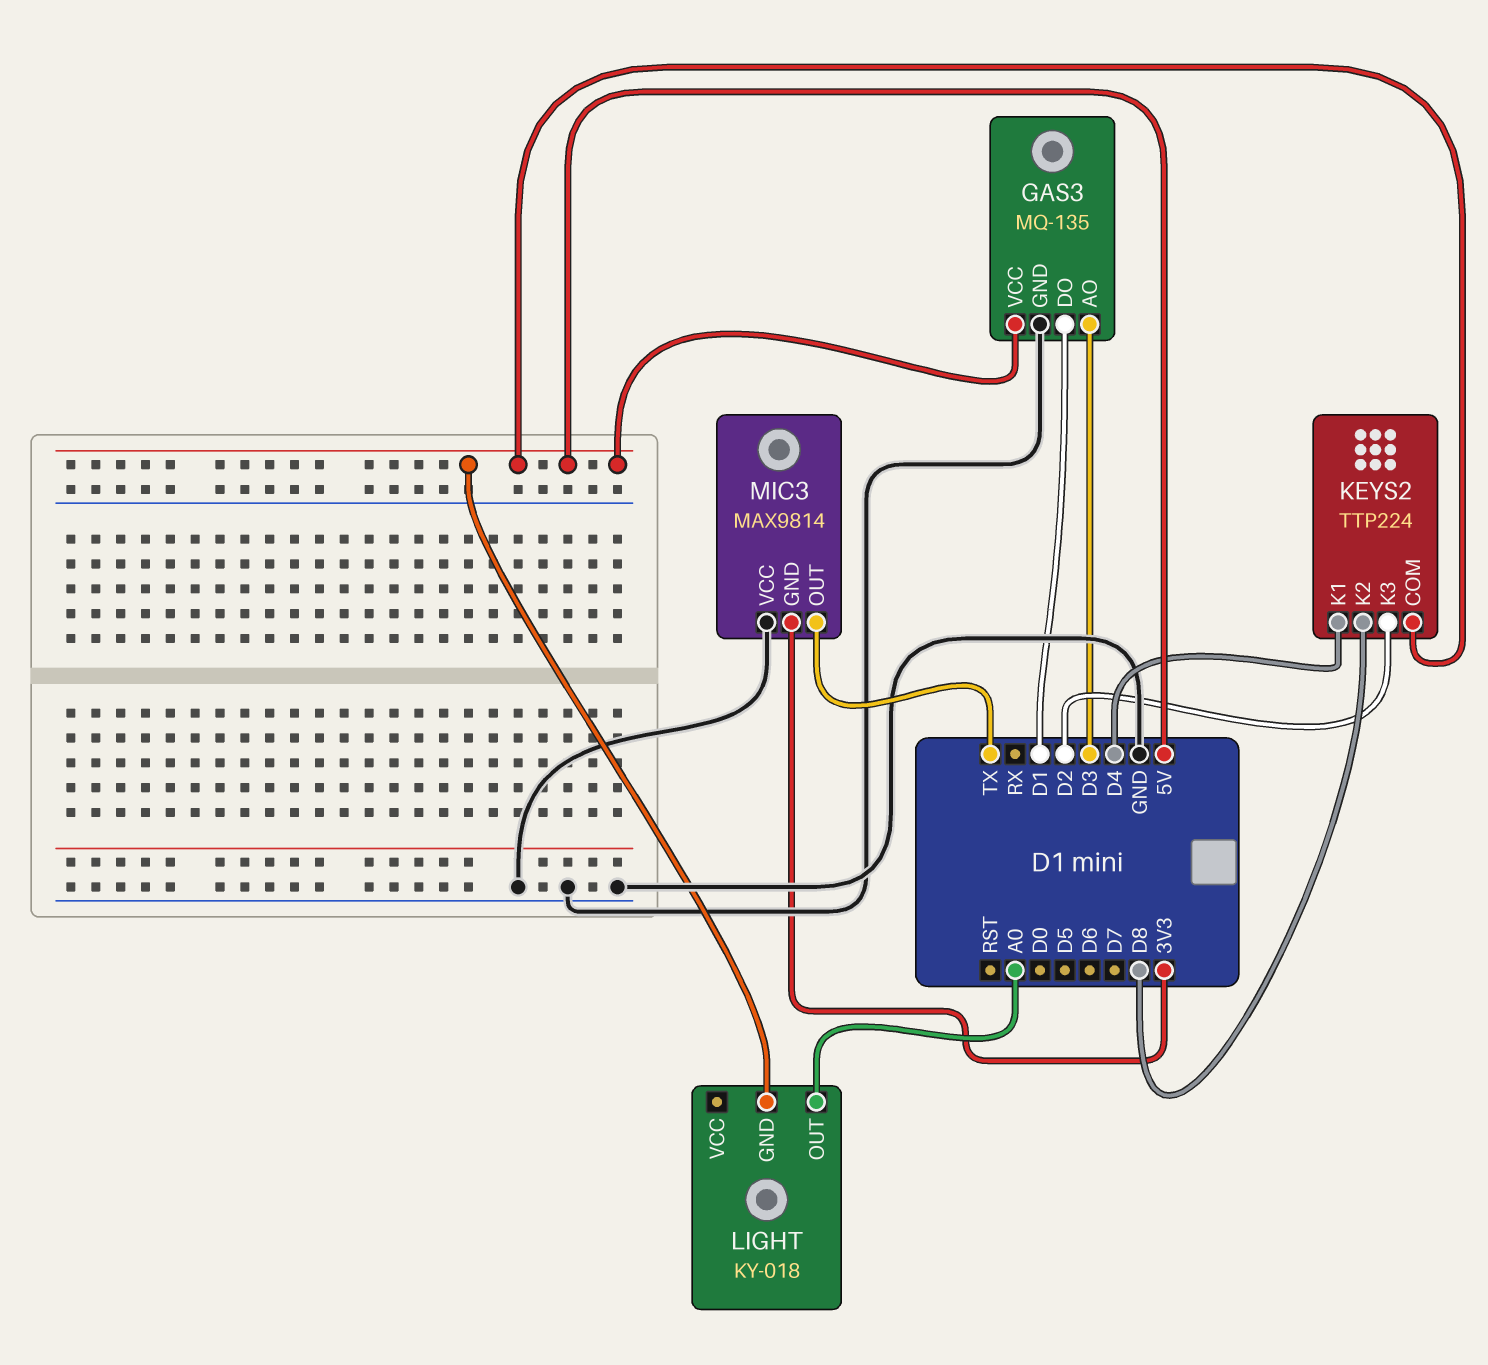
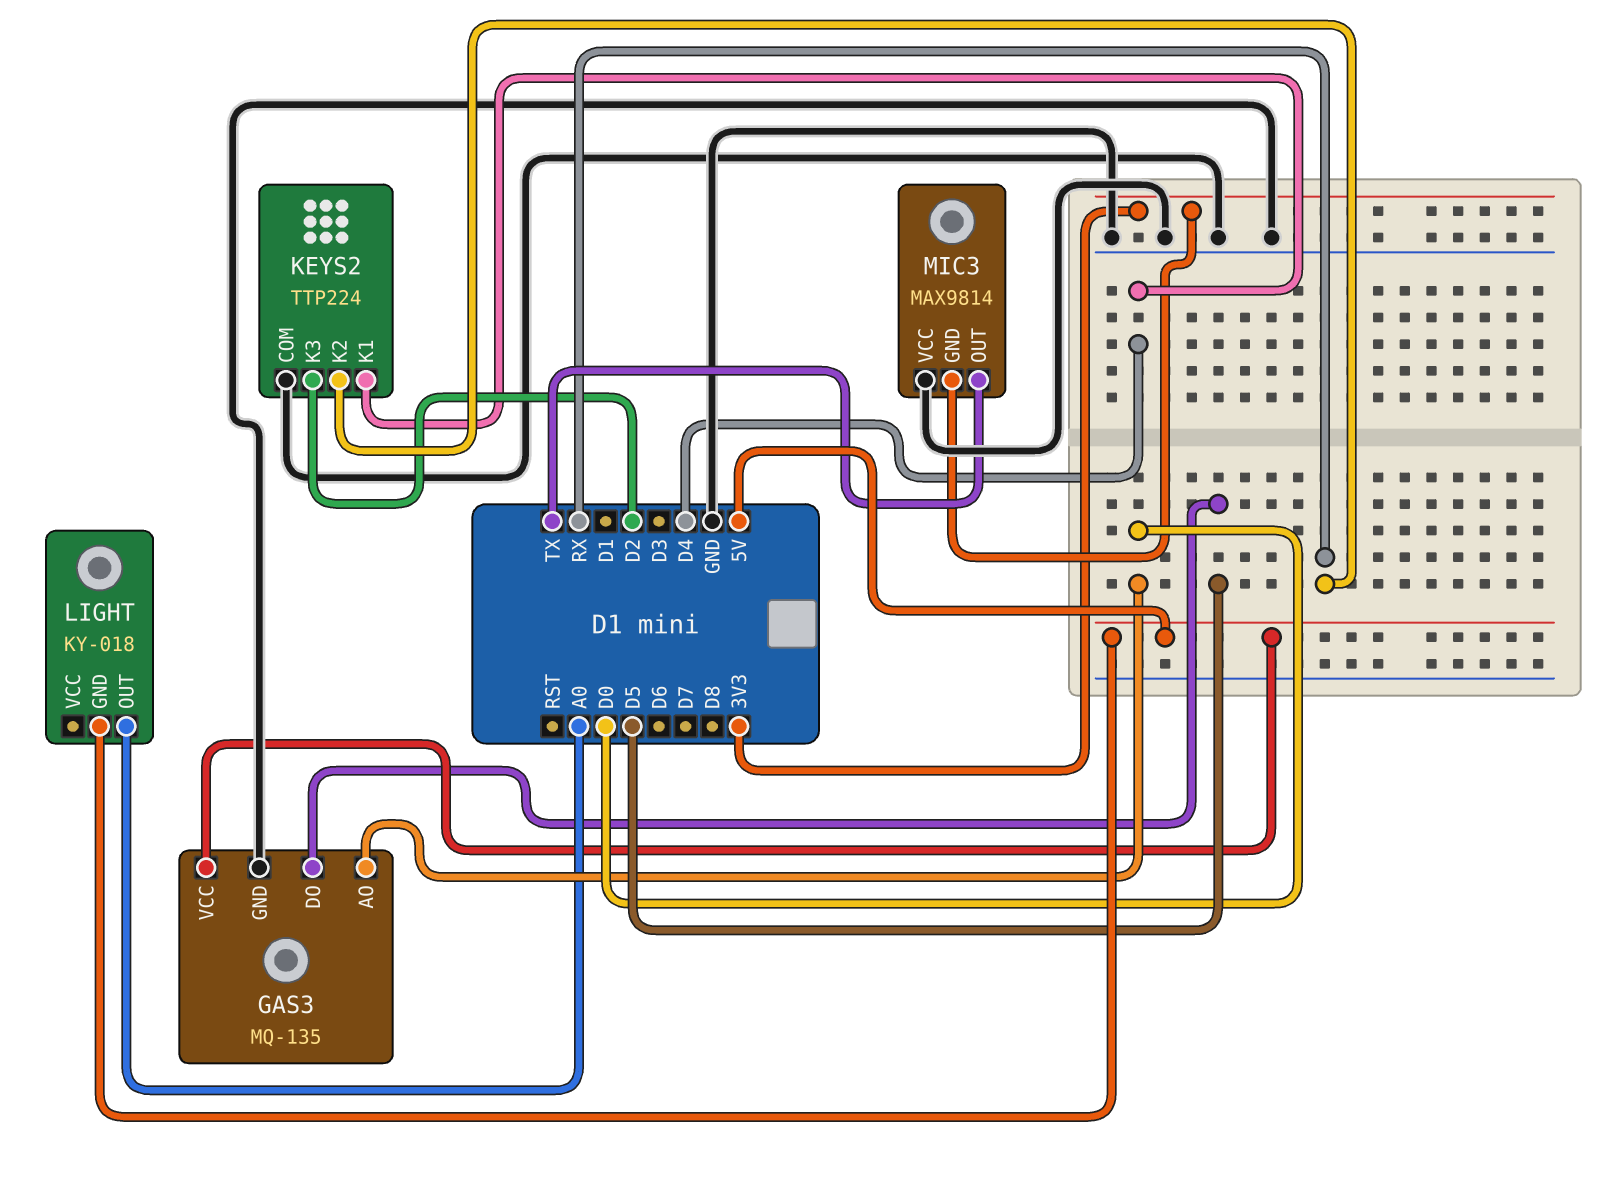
GAS3 pin AO: D3 -> D0
GAS3 pin DO: D1 -> D5
KEYS2 pin COM: 5V -> GND
KEYS2 pin K2: D8 -> RX

